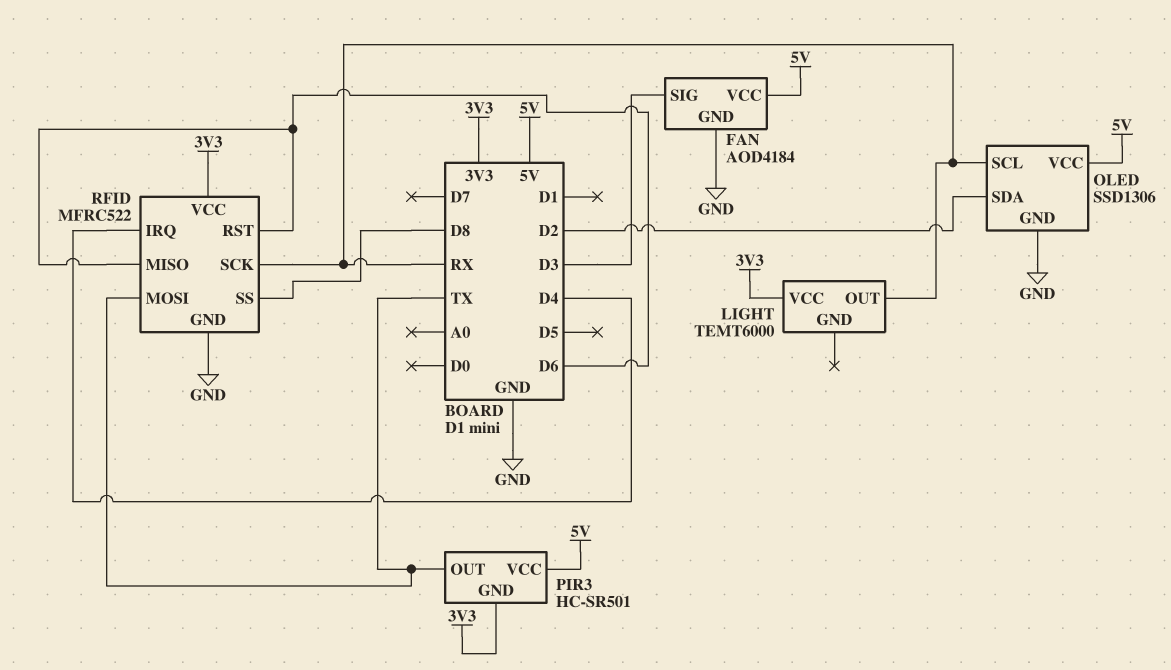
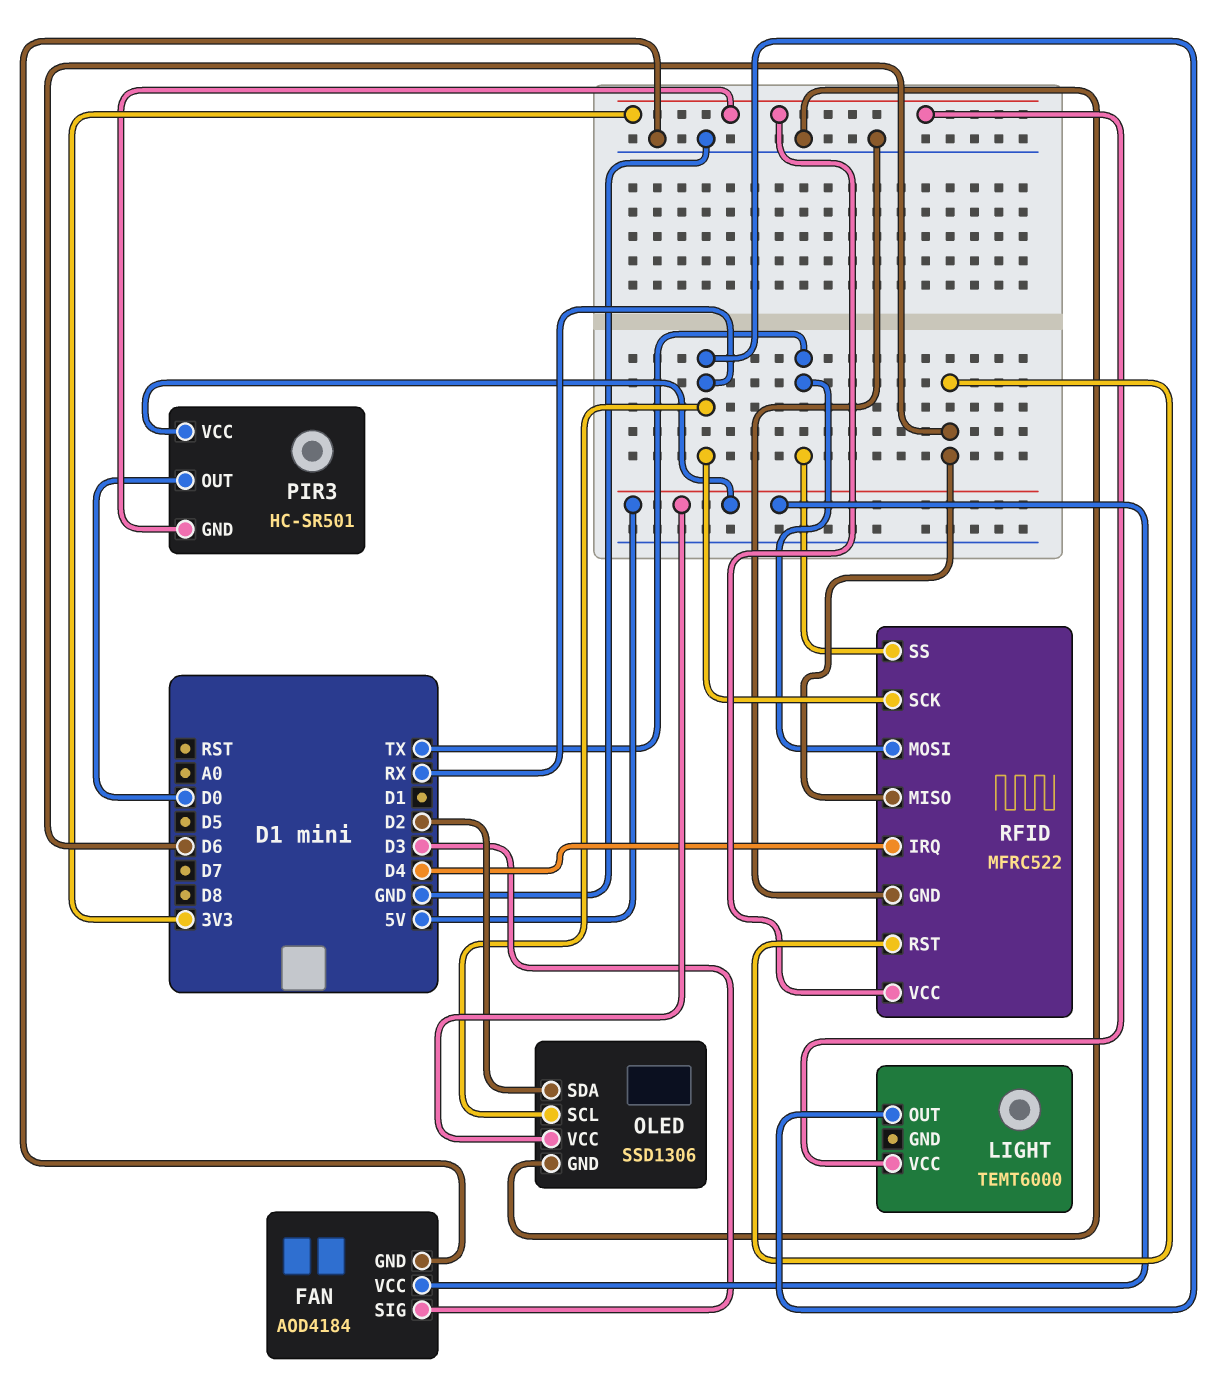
PIR3 pin OUT: TX -> D0
RFID pin SS: D8 -> TX

